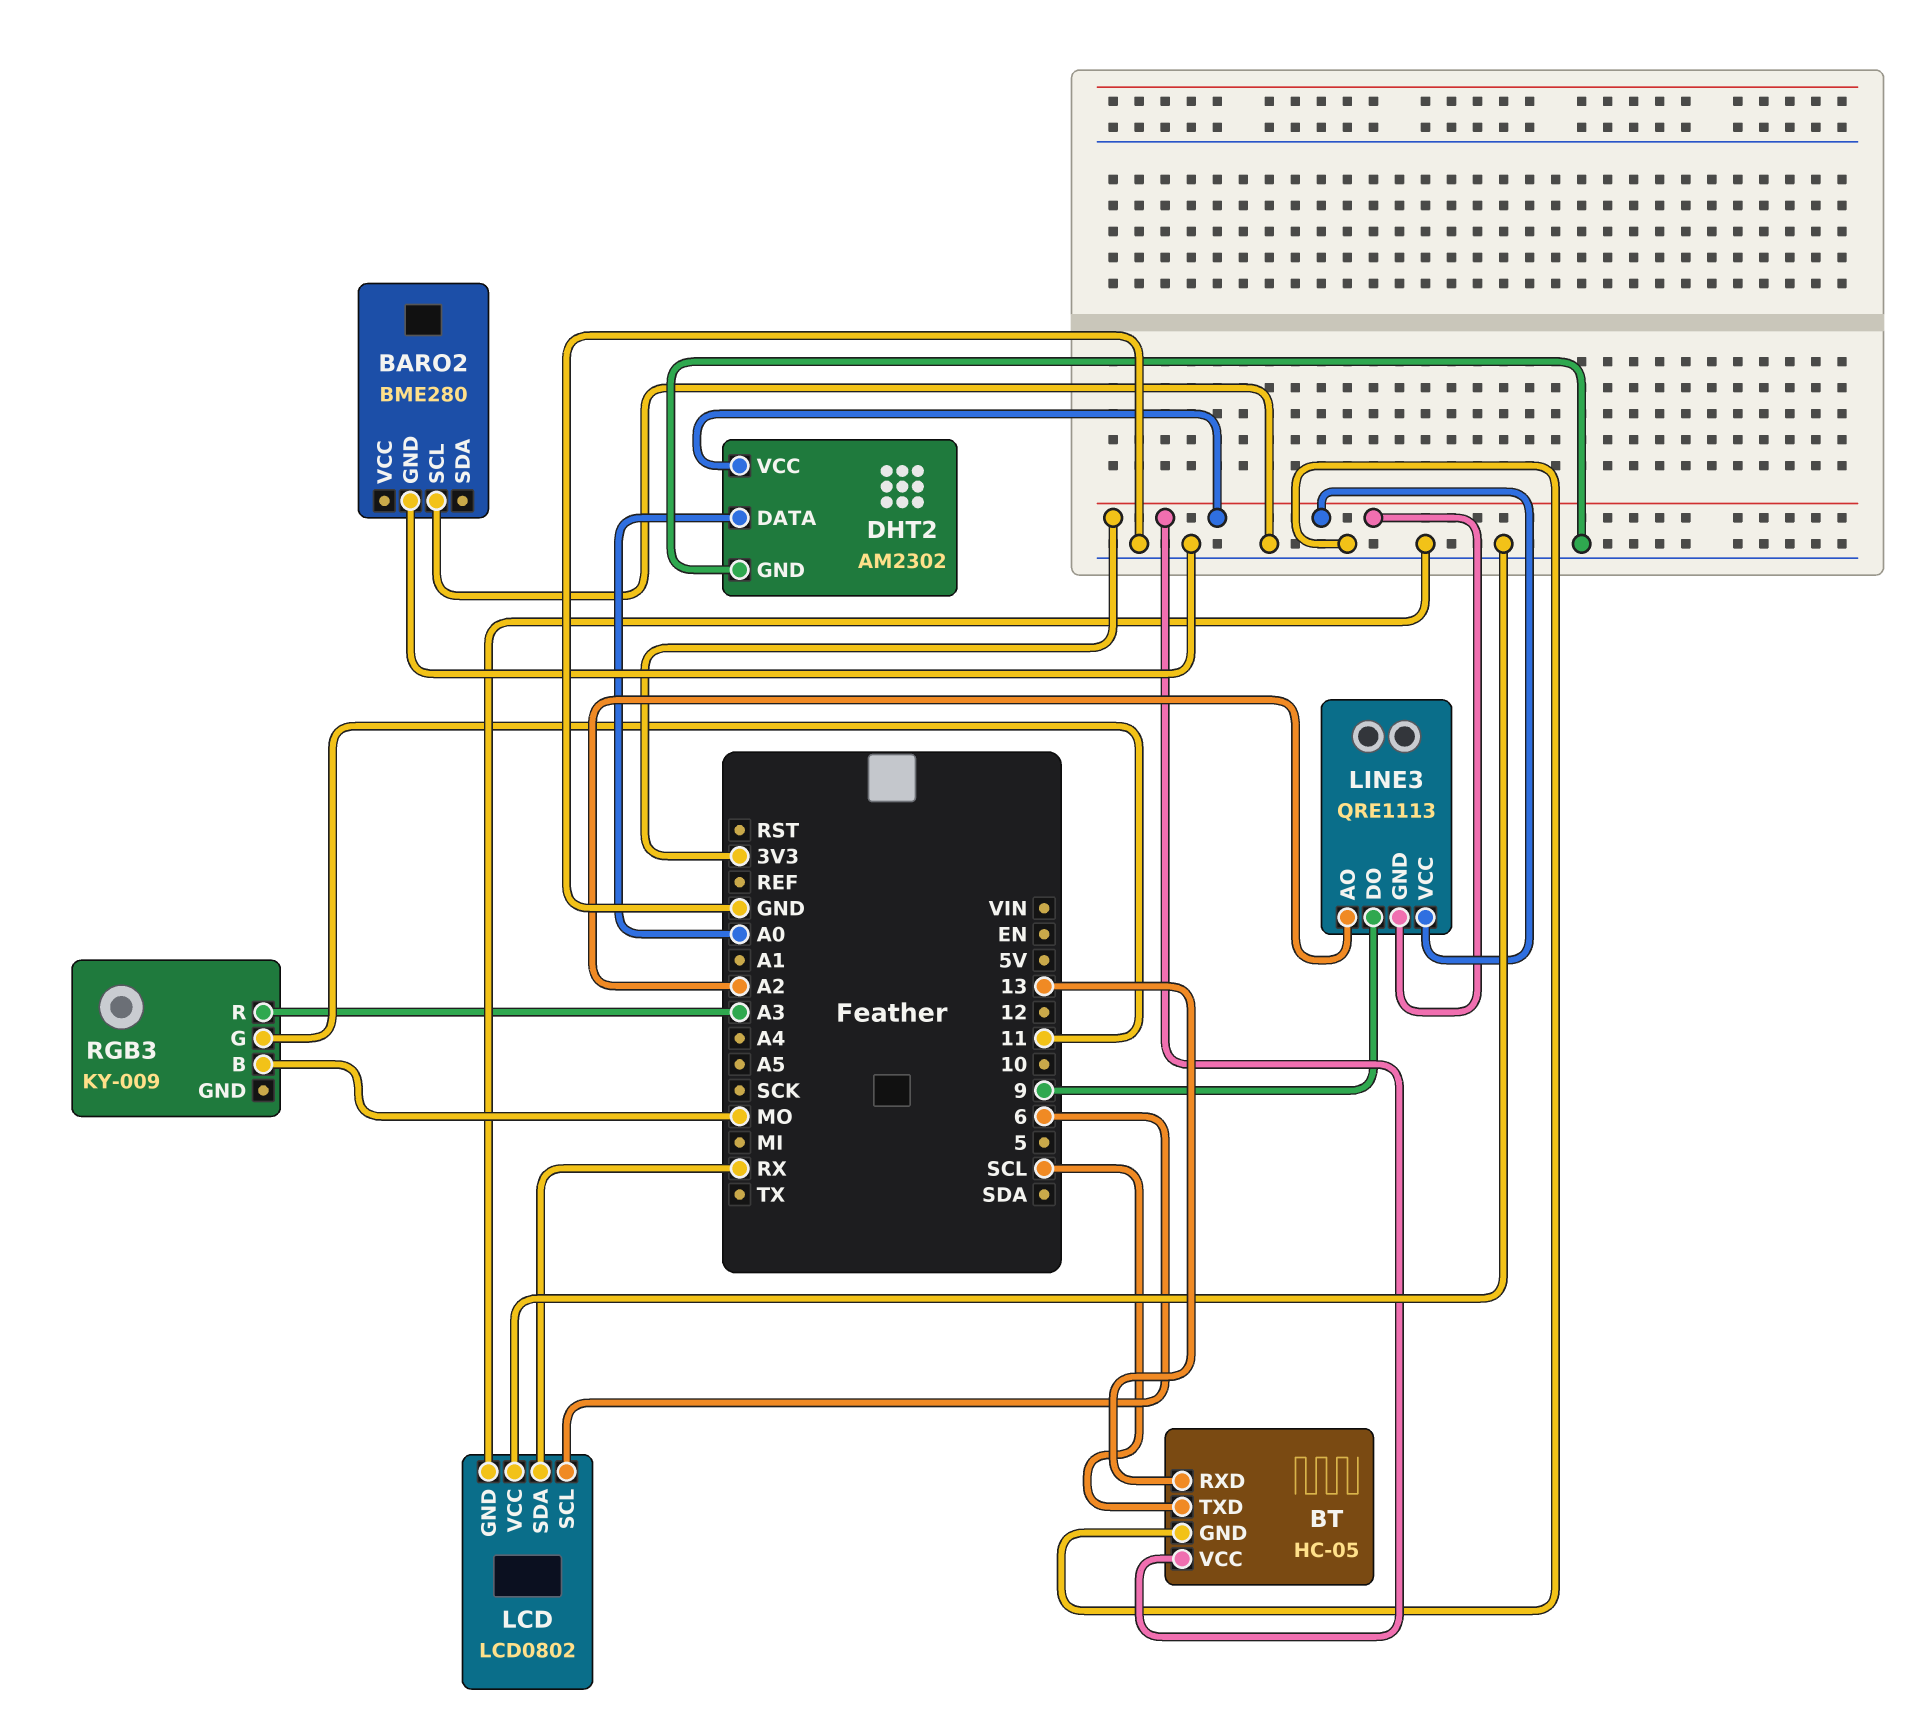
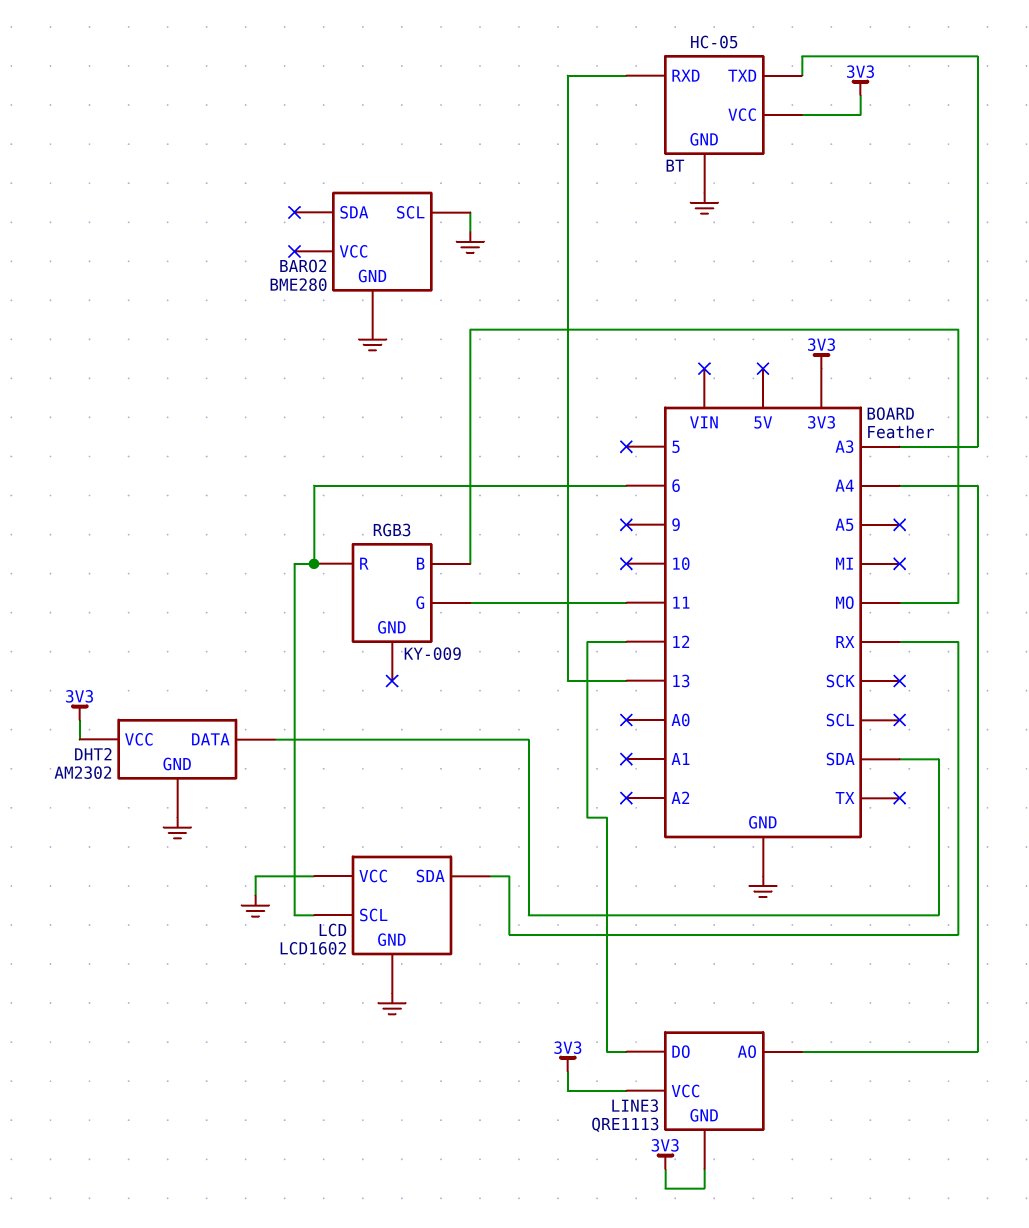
BT pin TXD: SCL -> A3
DHT2 pin DATA: A0 -> SDA
LCD: LCD0802 -> LCD1602
LINE3 pin AO: A2 -> A4
LINE3 pin DO: 9 -> 12
RGB3 pin R: A3 -> 6

